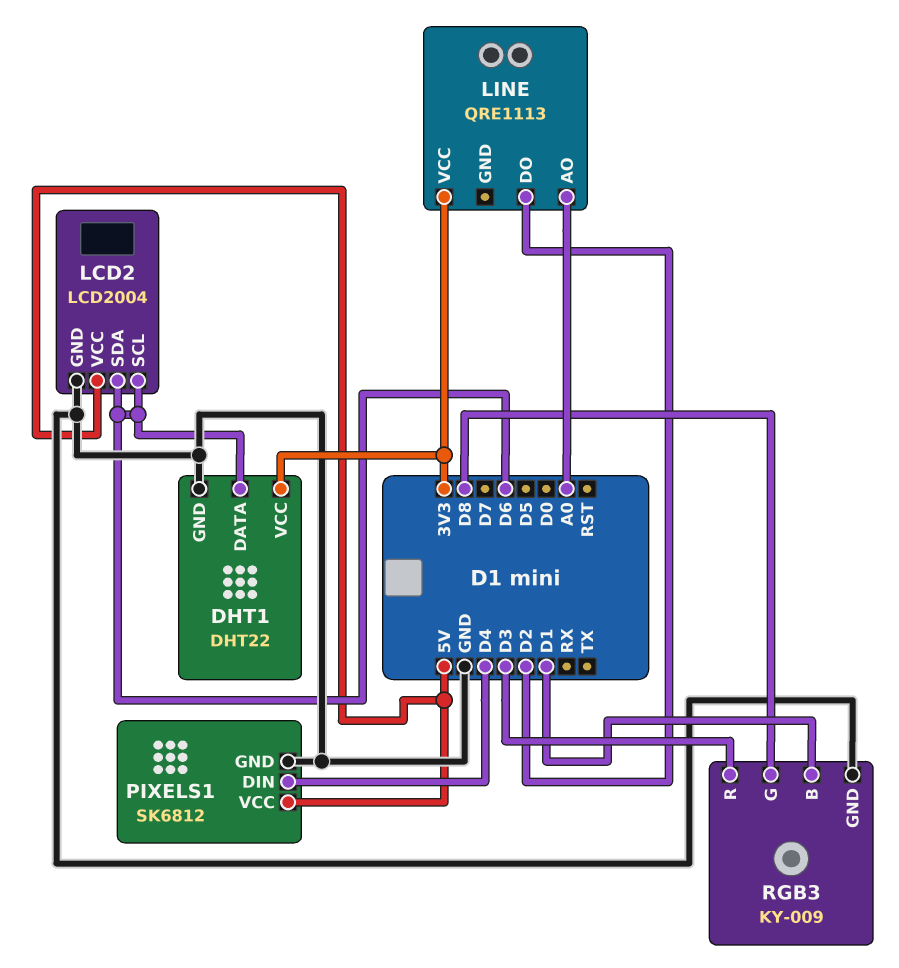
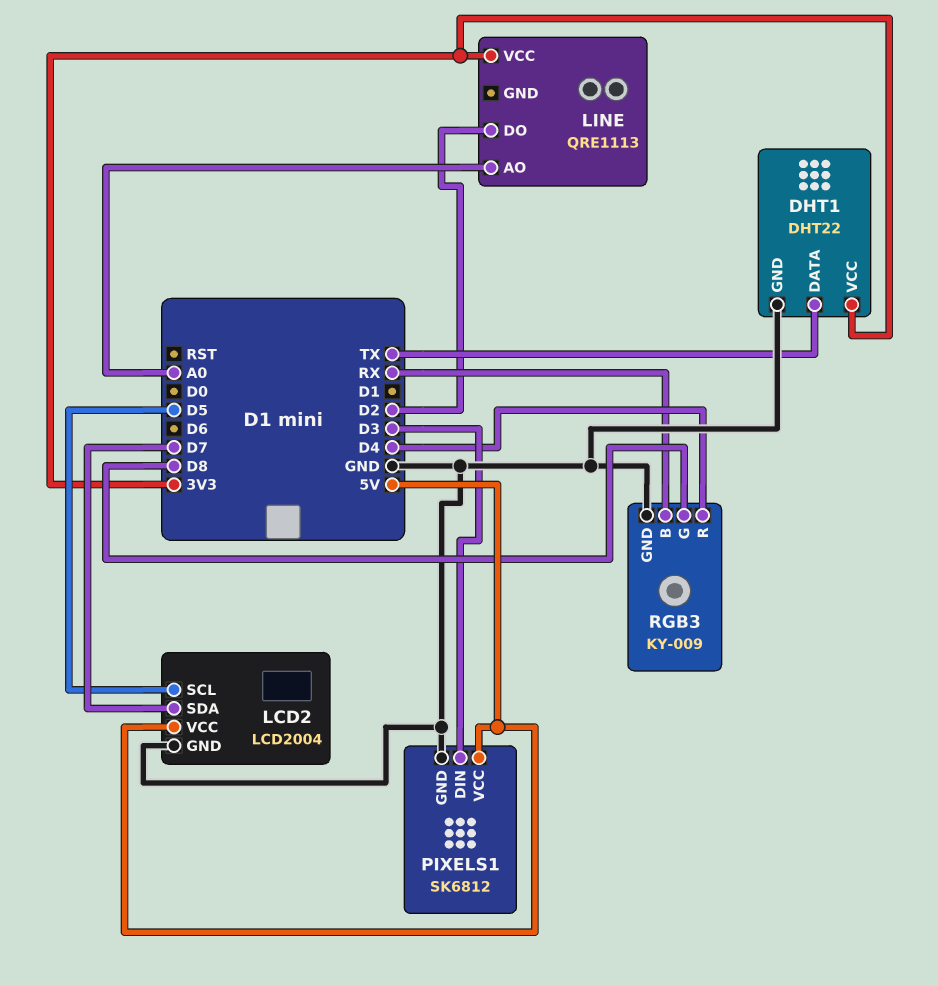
DHT1 pin DATA: D6 -> TX
LCD2 pin SCL: D6 -> D5
LCD2 pin SDA: D6 -> D7
PIXELS1 pin DIN: D4 -> D3
RGB3 pin B: D1 -> RX
RGB3 pin R: D3 -> D4

